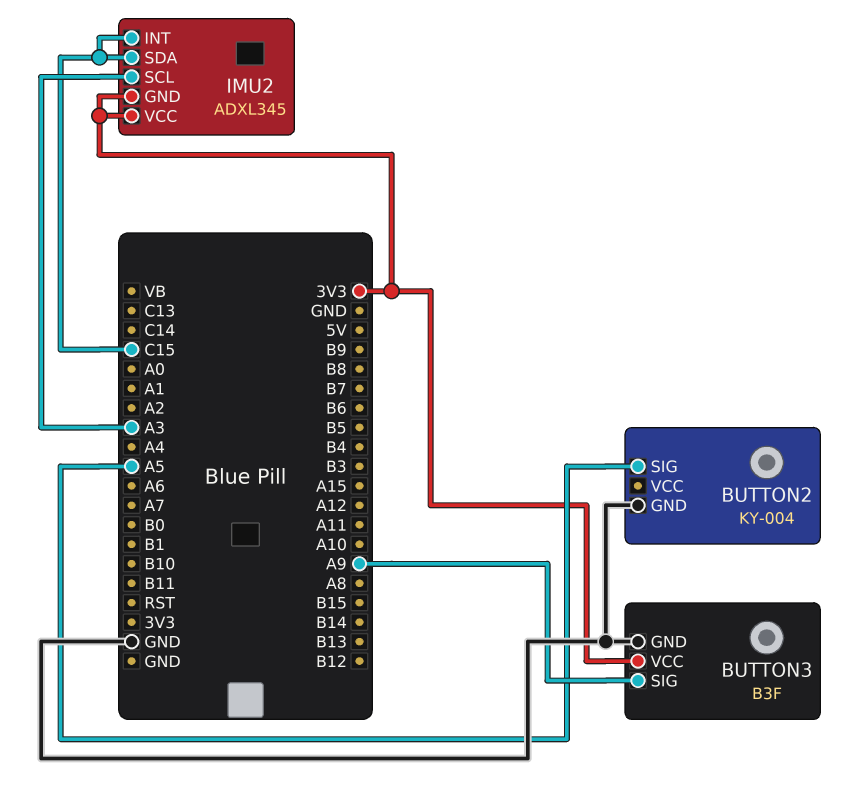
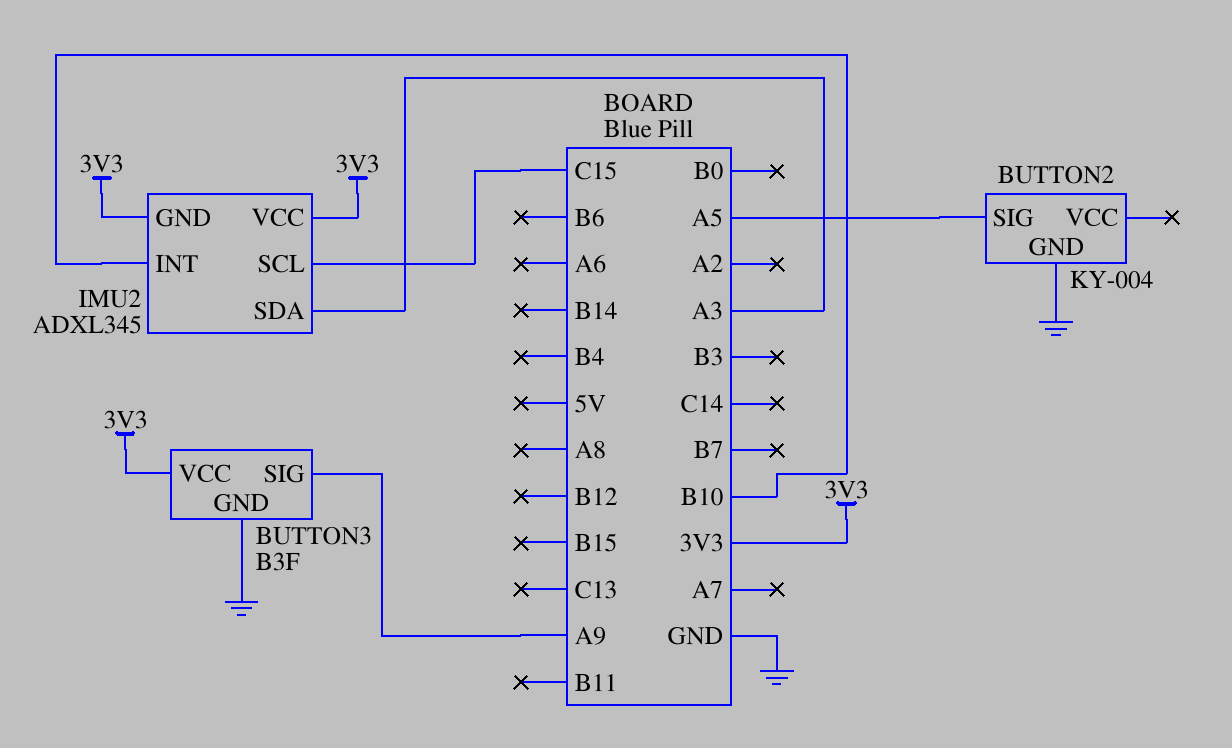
IMU2 pin INT: C15 -> B10
IMU2 pin SCL: A3 -> C15
IMU2 pin SDA: C15 -> A3

